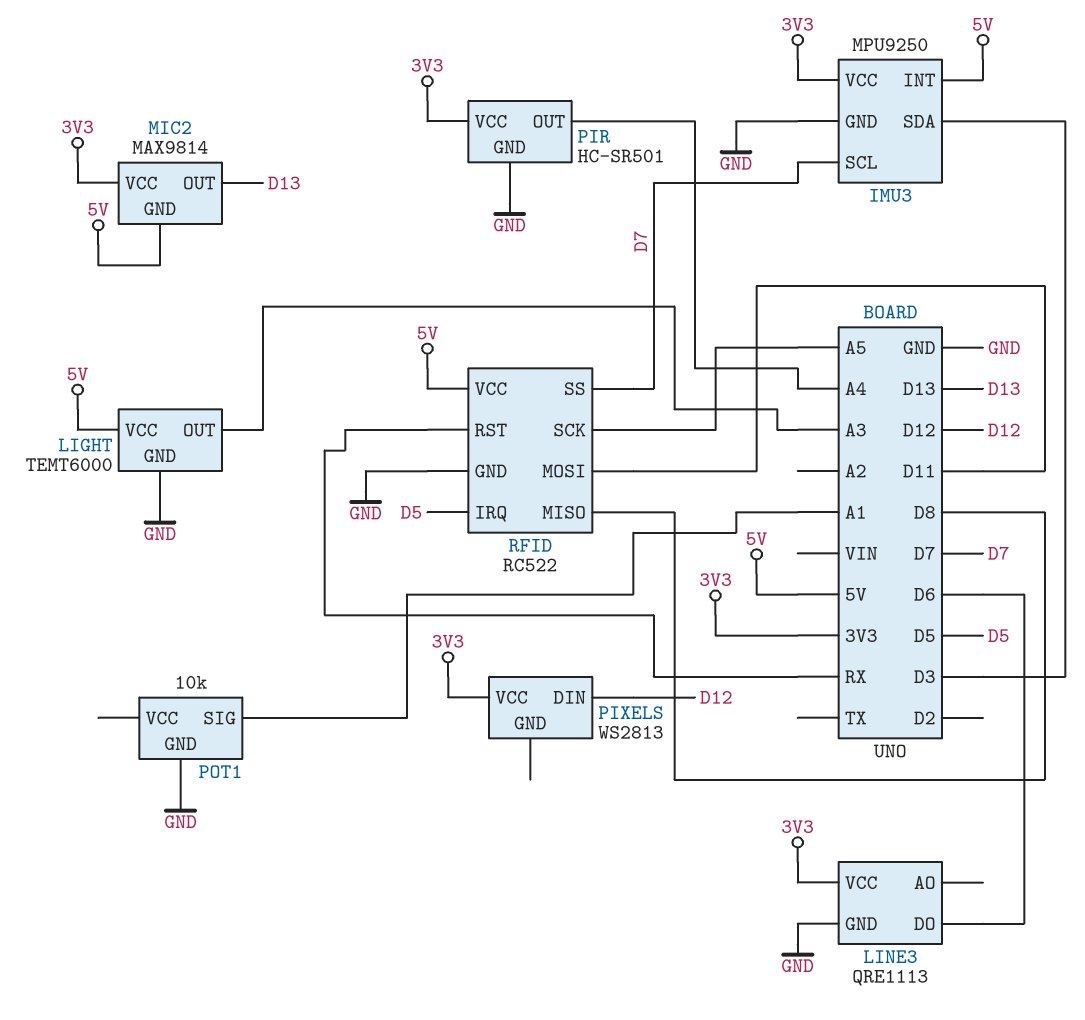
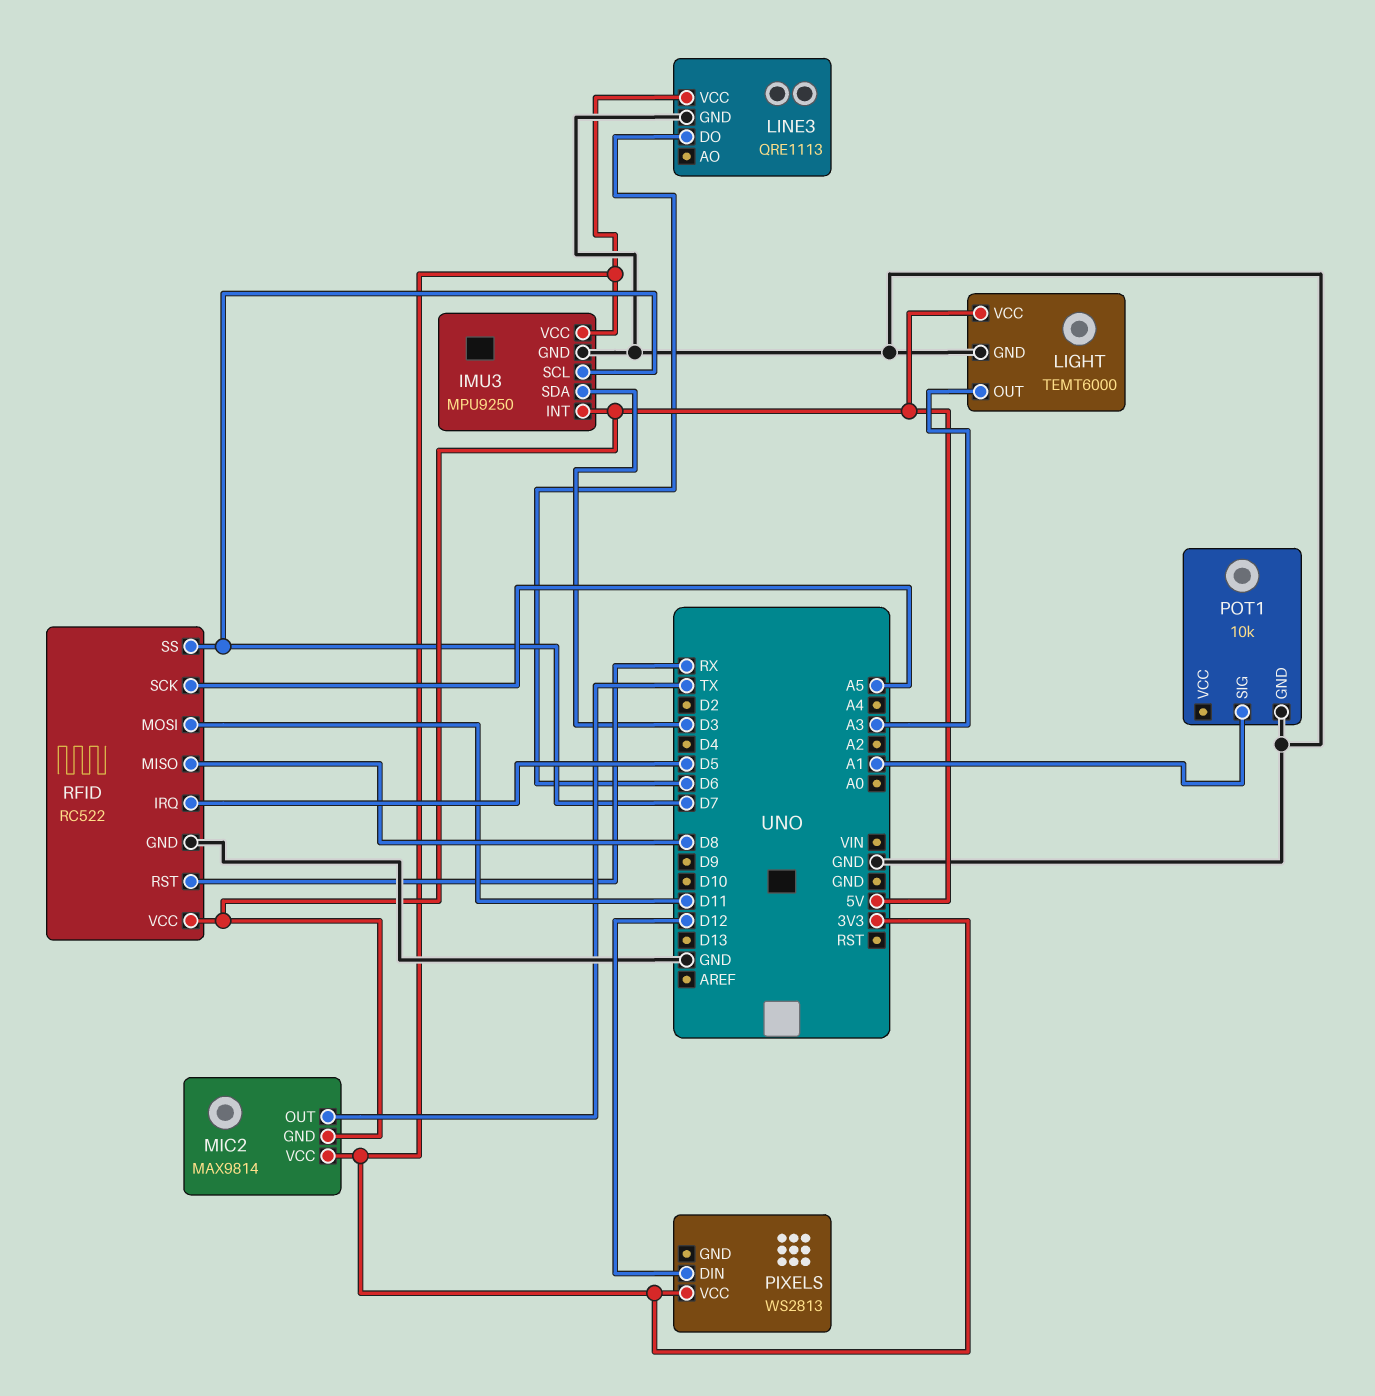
MIC2 pin OUT: D13 -> TX
PIR: HC-SR501 -> none
PIR pin GND: GND -> none
PIR pin OUT: A4 -> none
PIR pin VCC: 3V3 -> none

